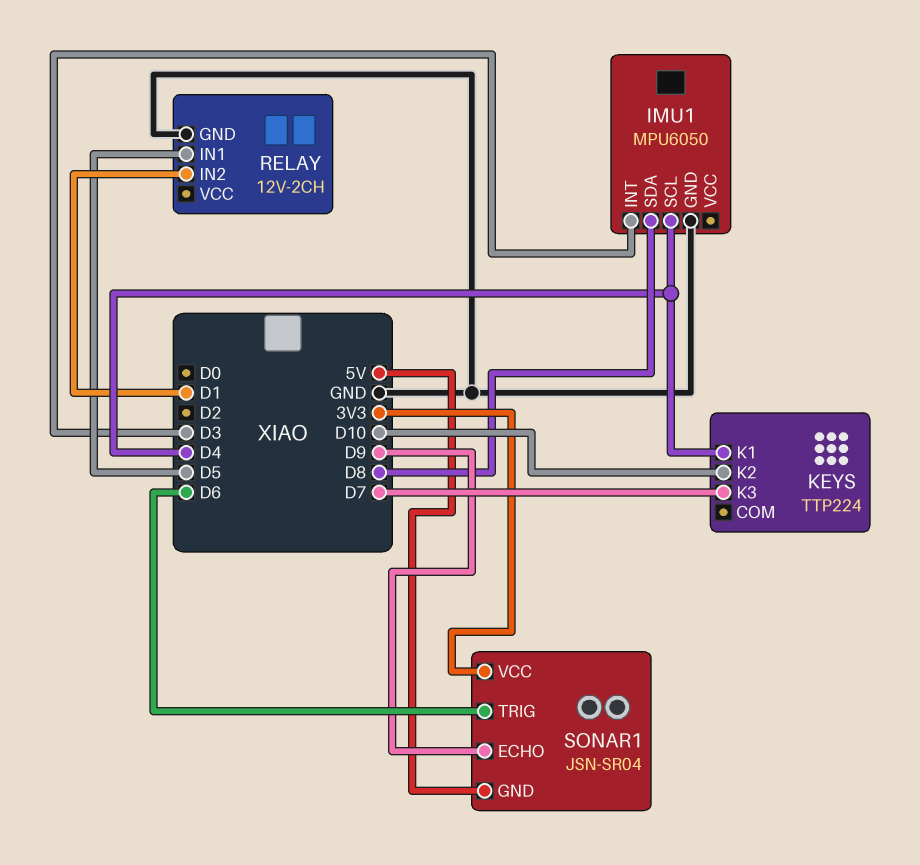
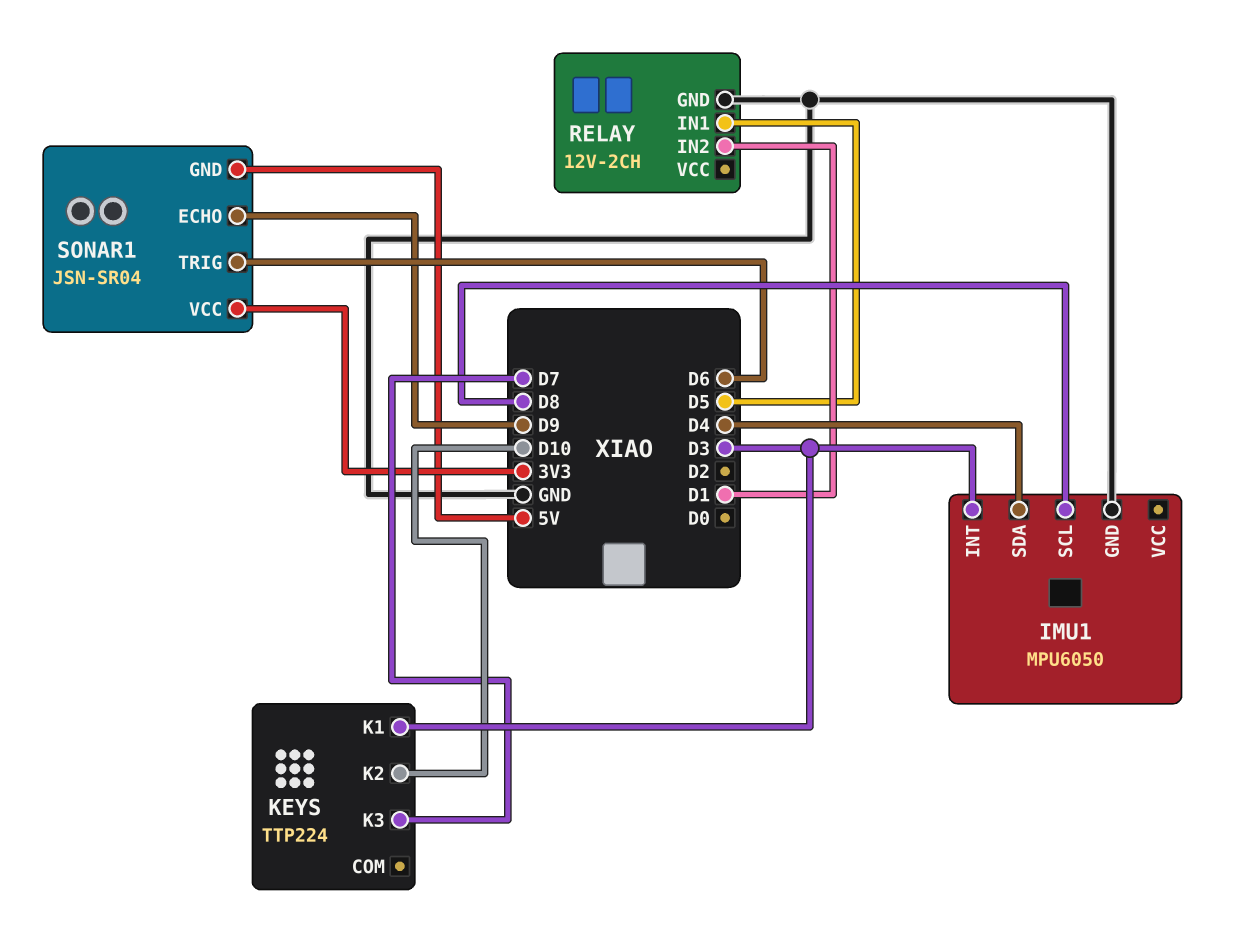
IMU1 pin SCL: D4 -> D8
IMU1 pin SDA: D8 -> D4
KEYS pin K1: D4 -> D3

